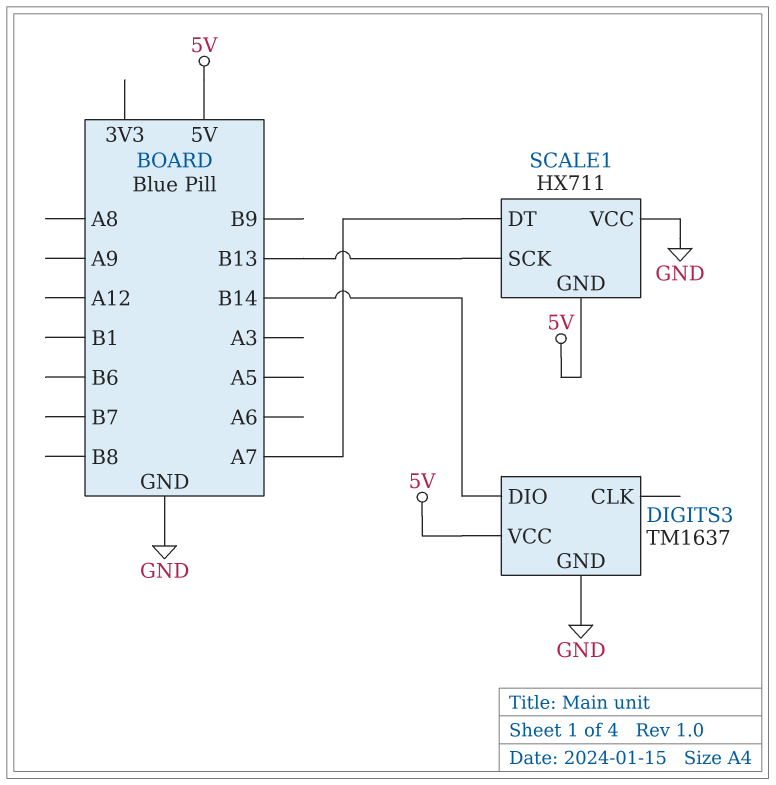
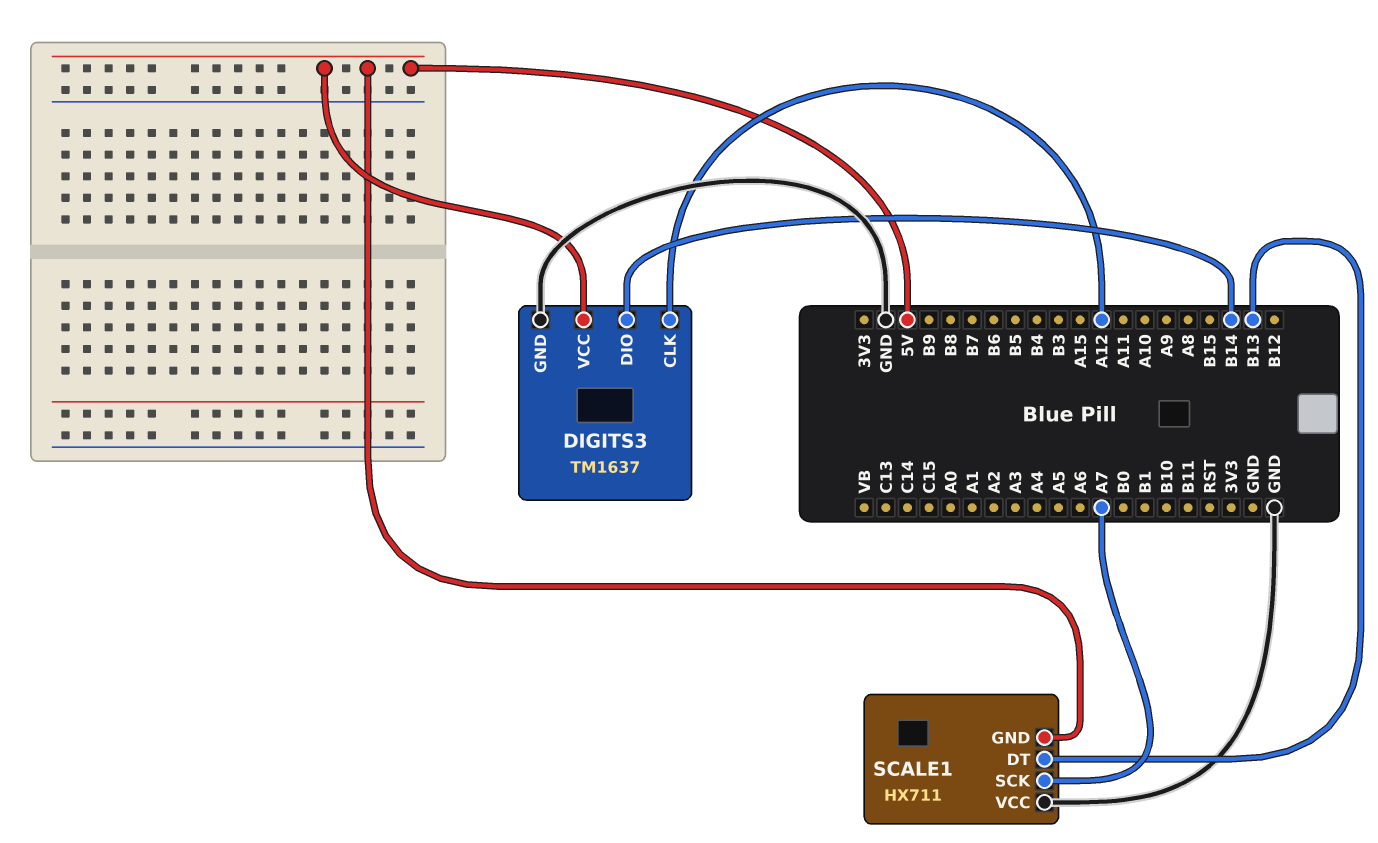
DIGITS3 pin CLK: none -> A12
SCALE1 pin DT: A7 -> B13
SCALE1 pin SCK: B13 -> A7

